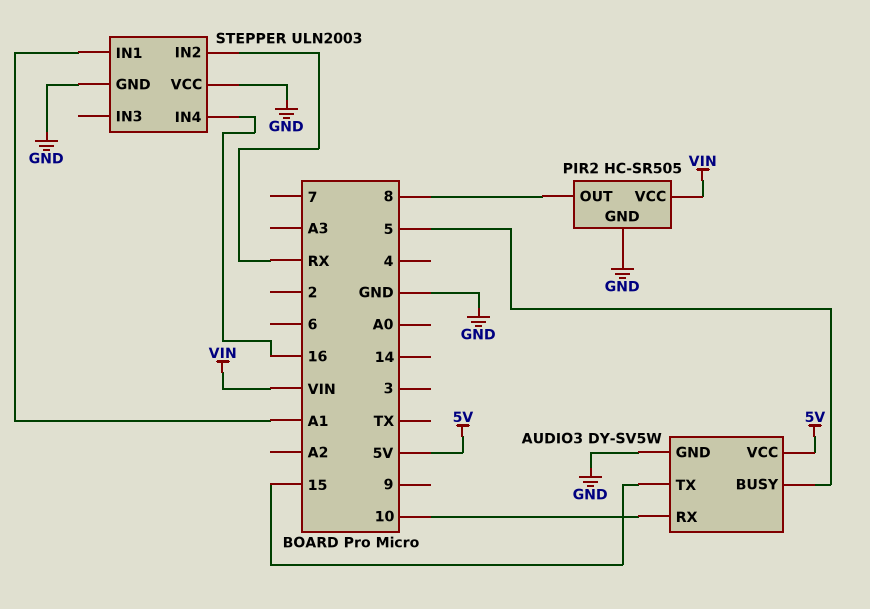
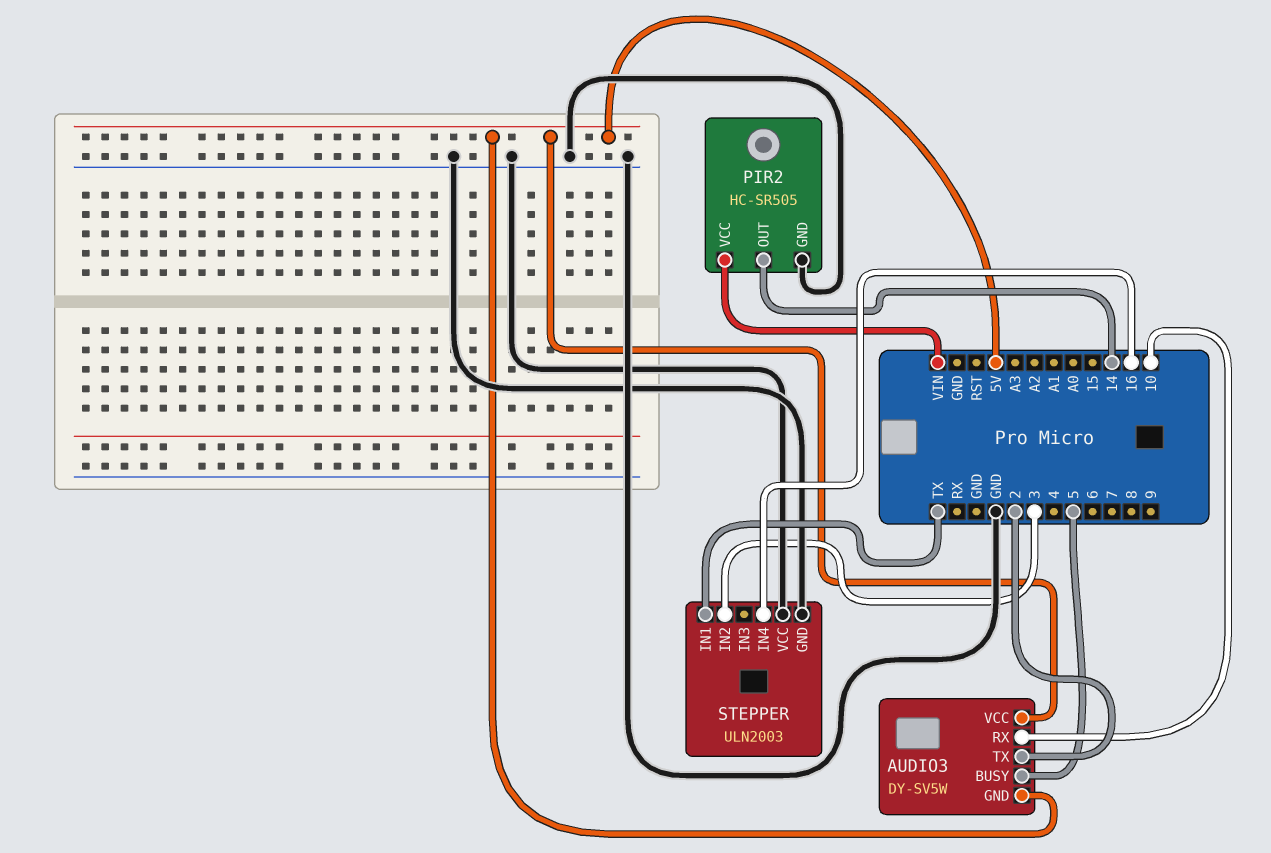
AUDIO3 pin GND: GND -> 5V
AUDIO3 pin TX: 15 -> 2
PIR2 pin OUT: 8 -> 14
STEPPER pin IN1: A1 -> TX
STEPPER pin IN2: RX -> 3

